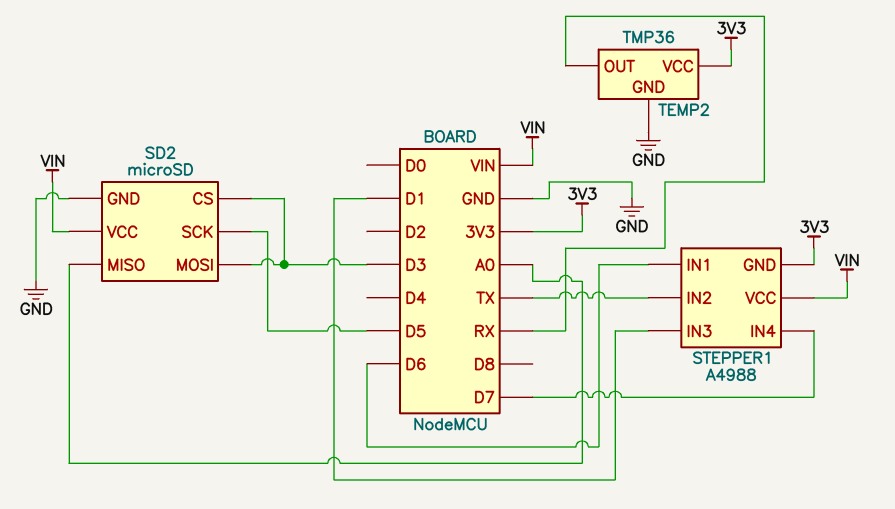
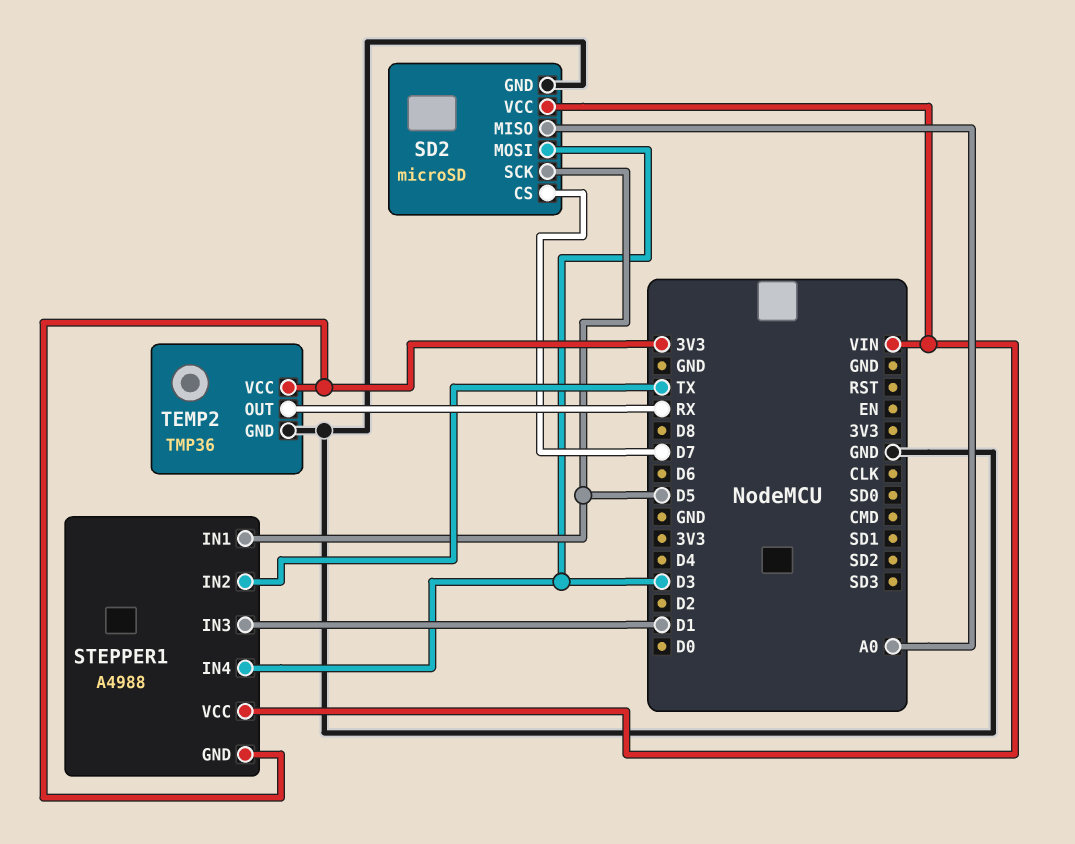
SD2 pin CS: D3 -> D7
STEPPER1 pin IN1: D6 -> D5
STEPPER1 pin IN4: D7 -> D3

